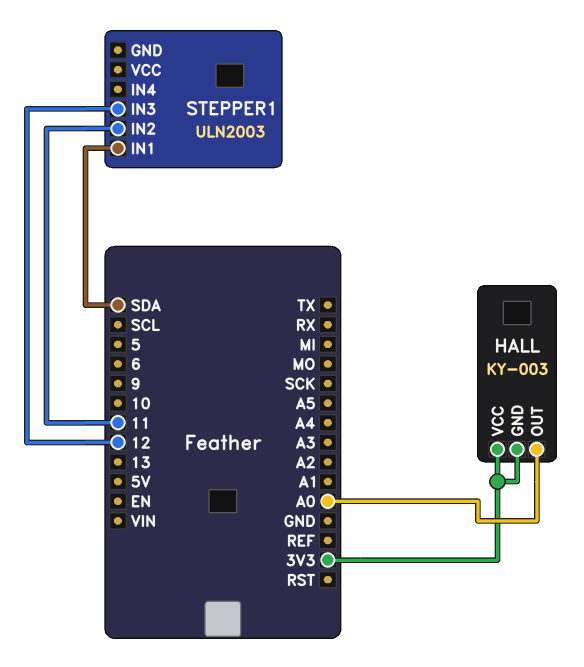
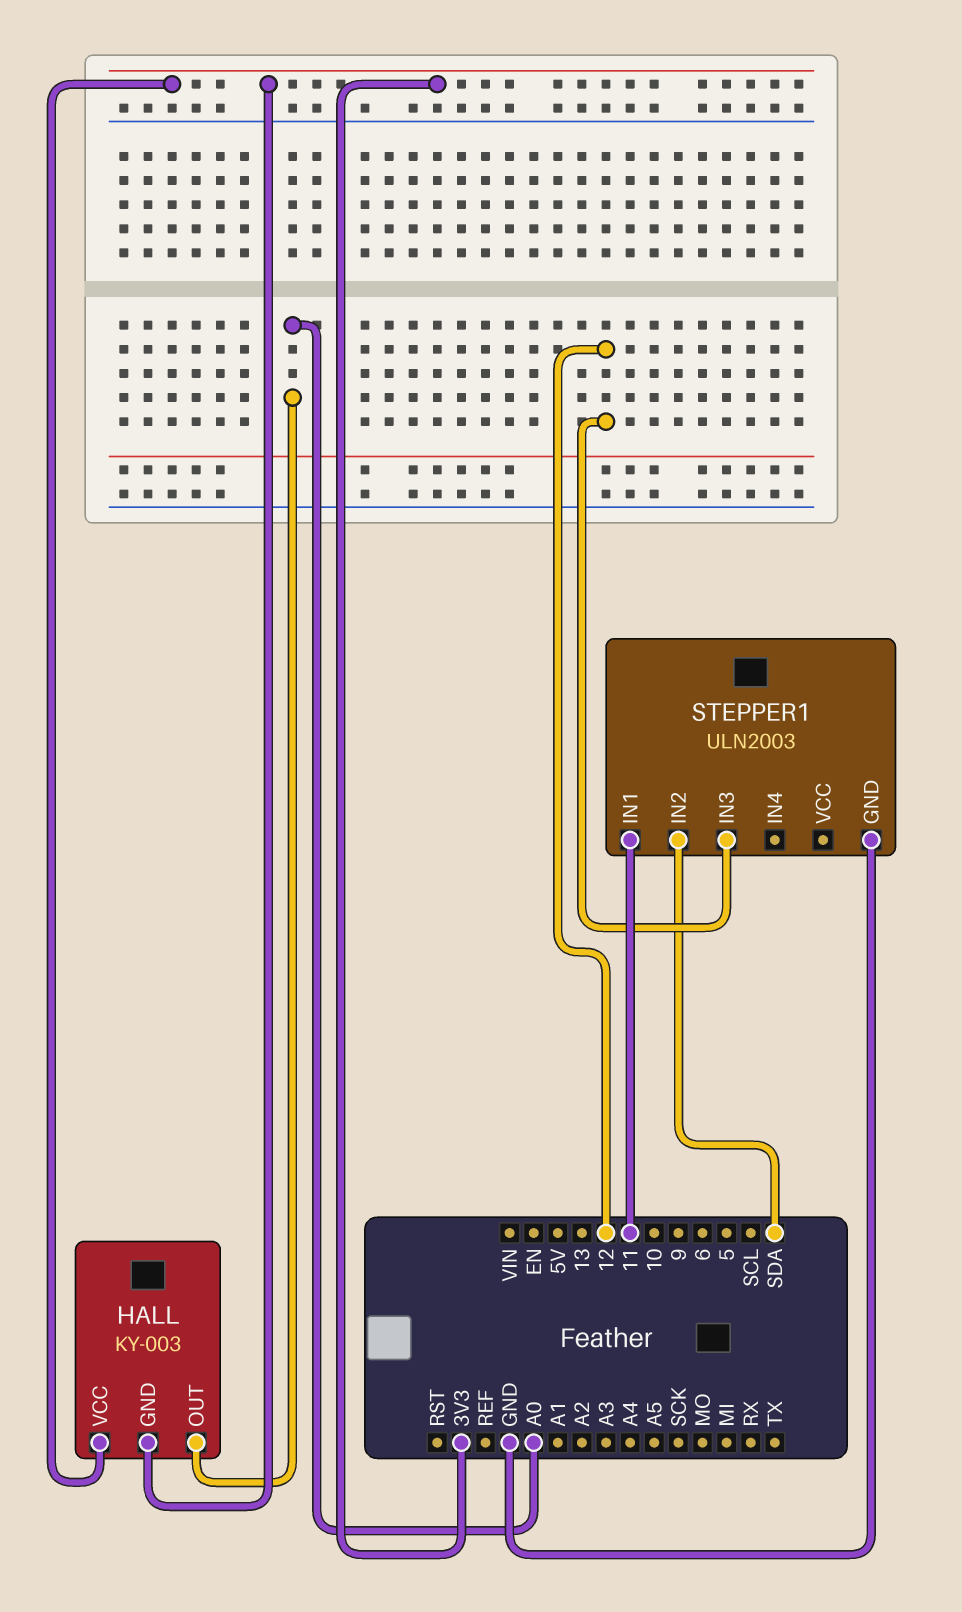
STEPPER1 pin GND: none -> GND
STEPPER1 pin IN1: SDA -> 11
STEPPER1 pin IN2: 11 -> SDA

